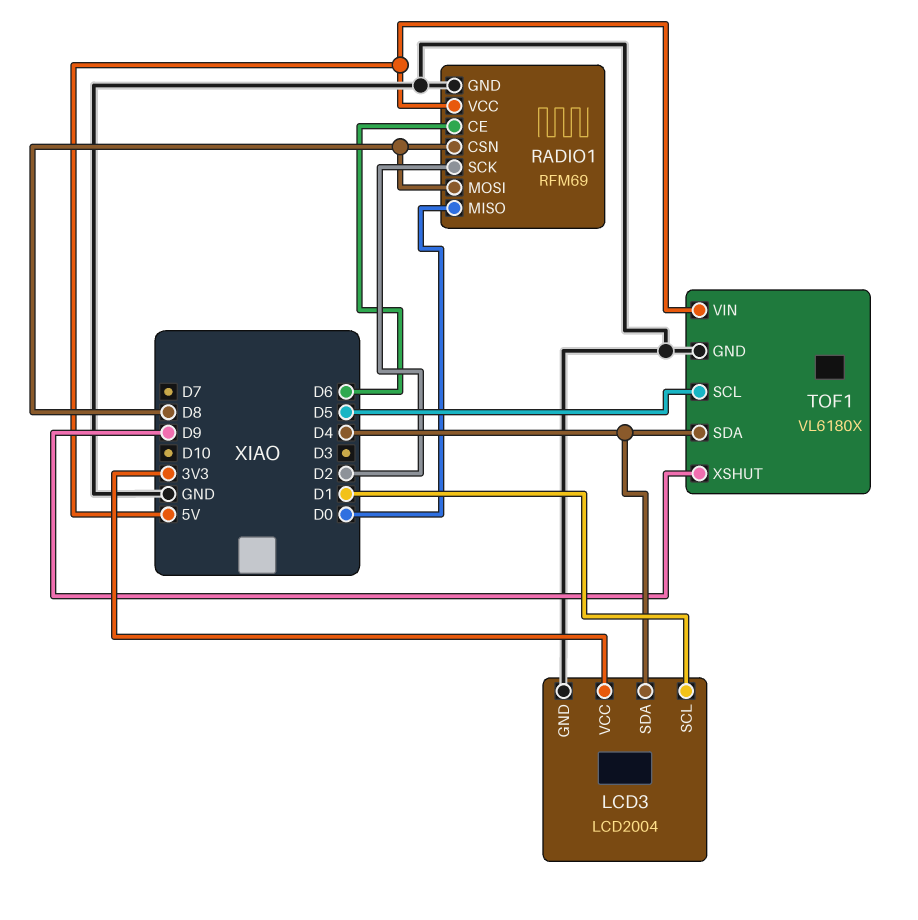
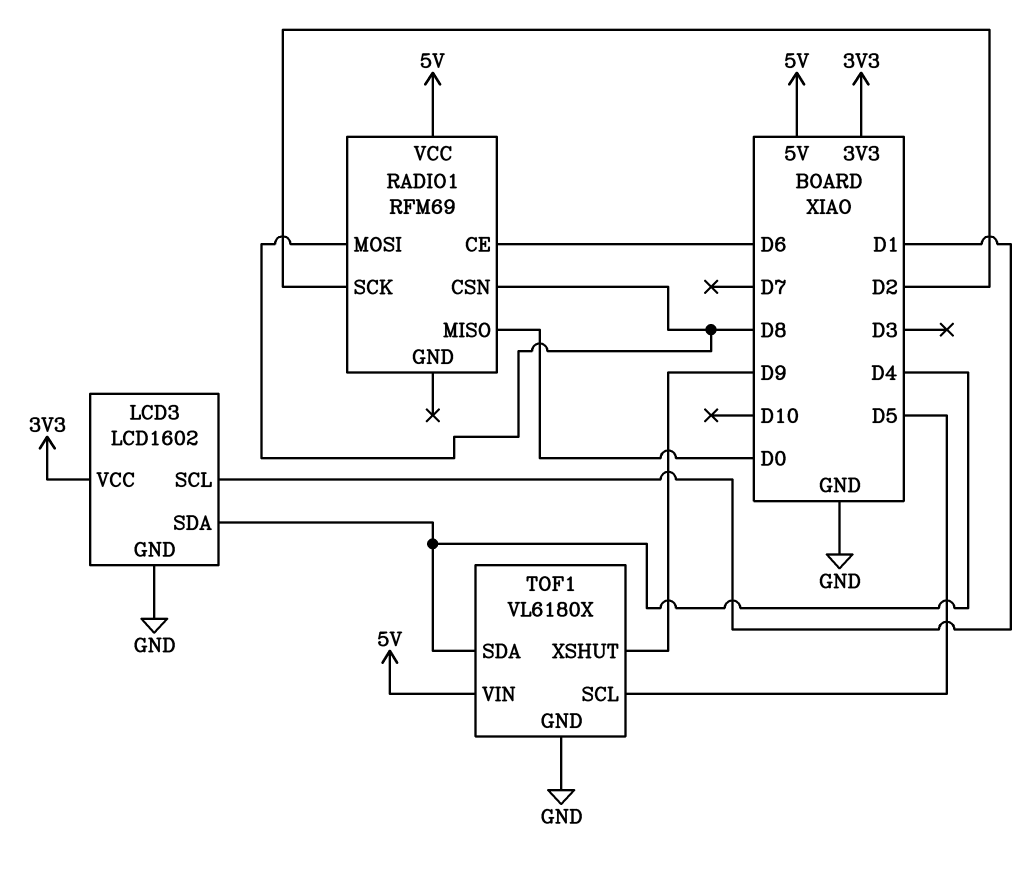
LCD3: LCD2004 -> LCD1602
RADIO1 pin GND: GND -> none

